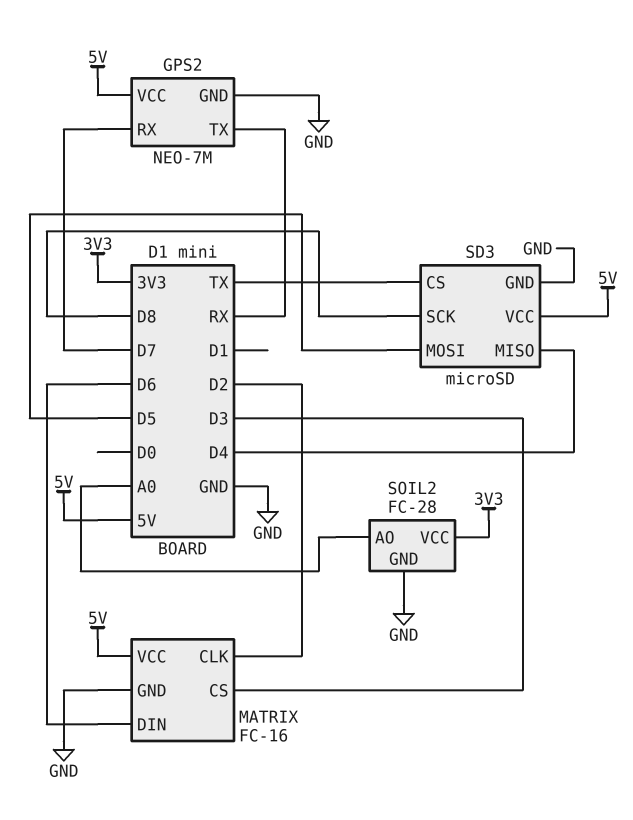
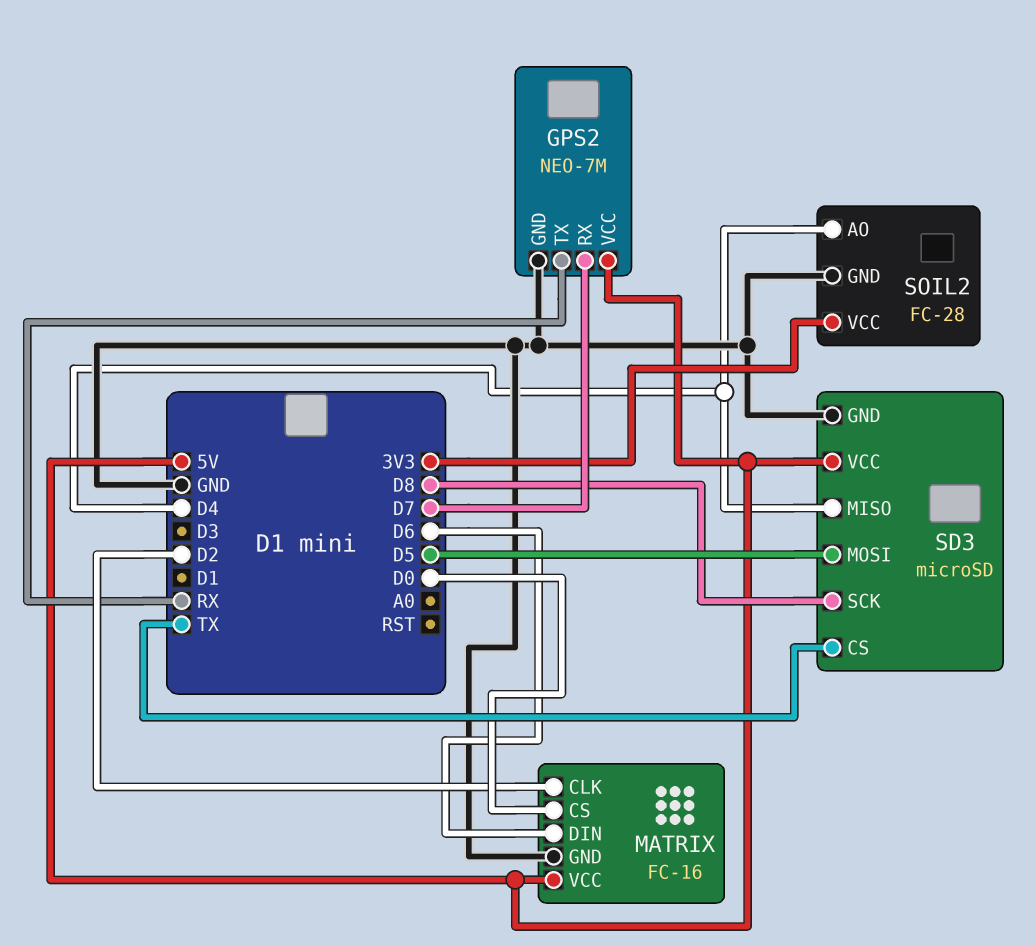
MATRIX pin CS: D3 -> D0
SOIL2 pin AO: A0 -> D4

